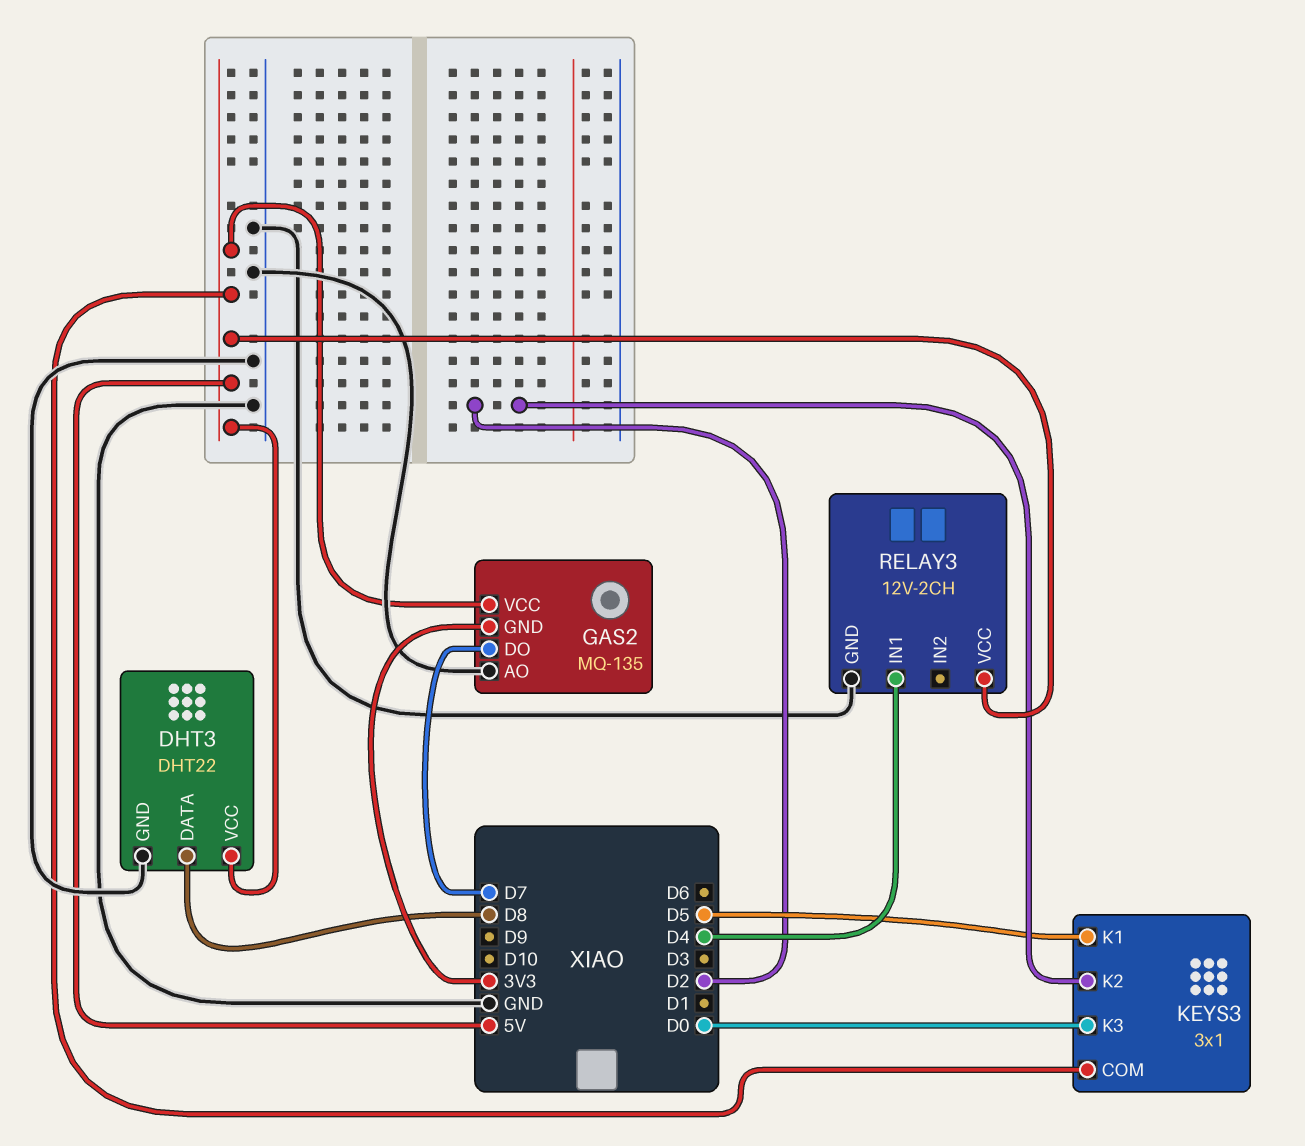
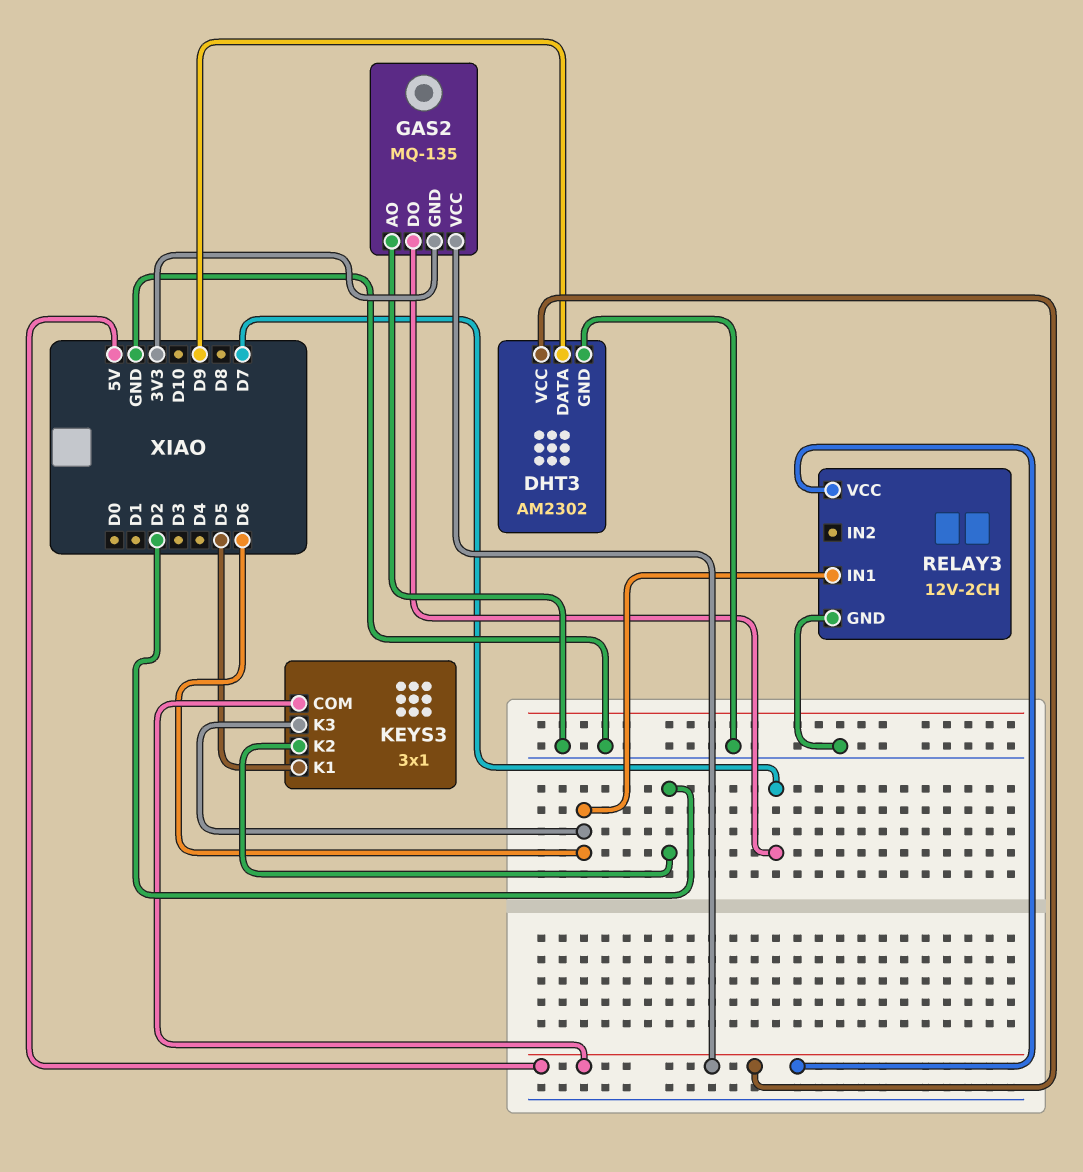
DHT3: DHT22 -> AM2302
DHT3 pin DATA: D8 -> D9
KEYS3 pin K3: D0 -> D6
RELAY3 pin IN1: D4 -> D6

